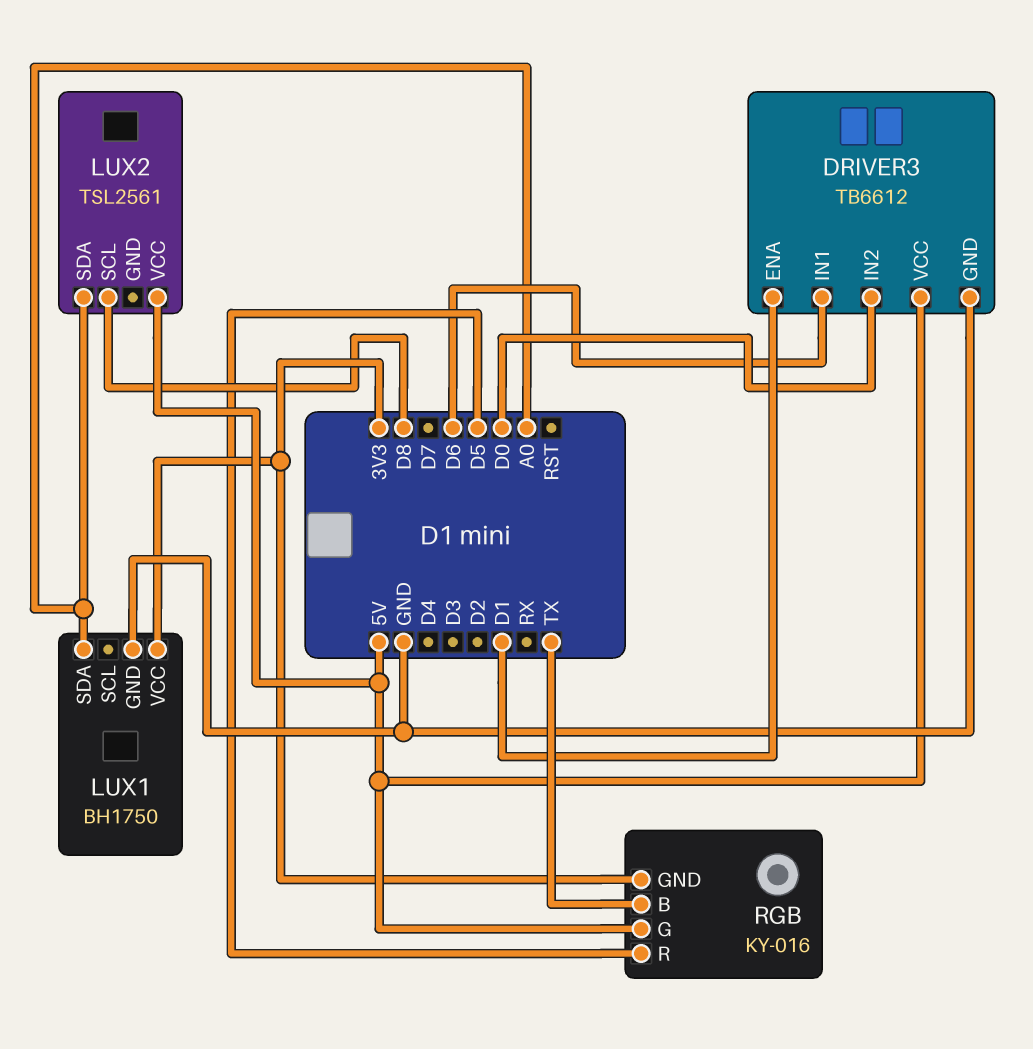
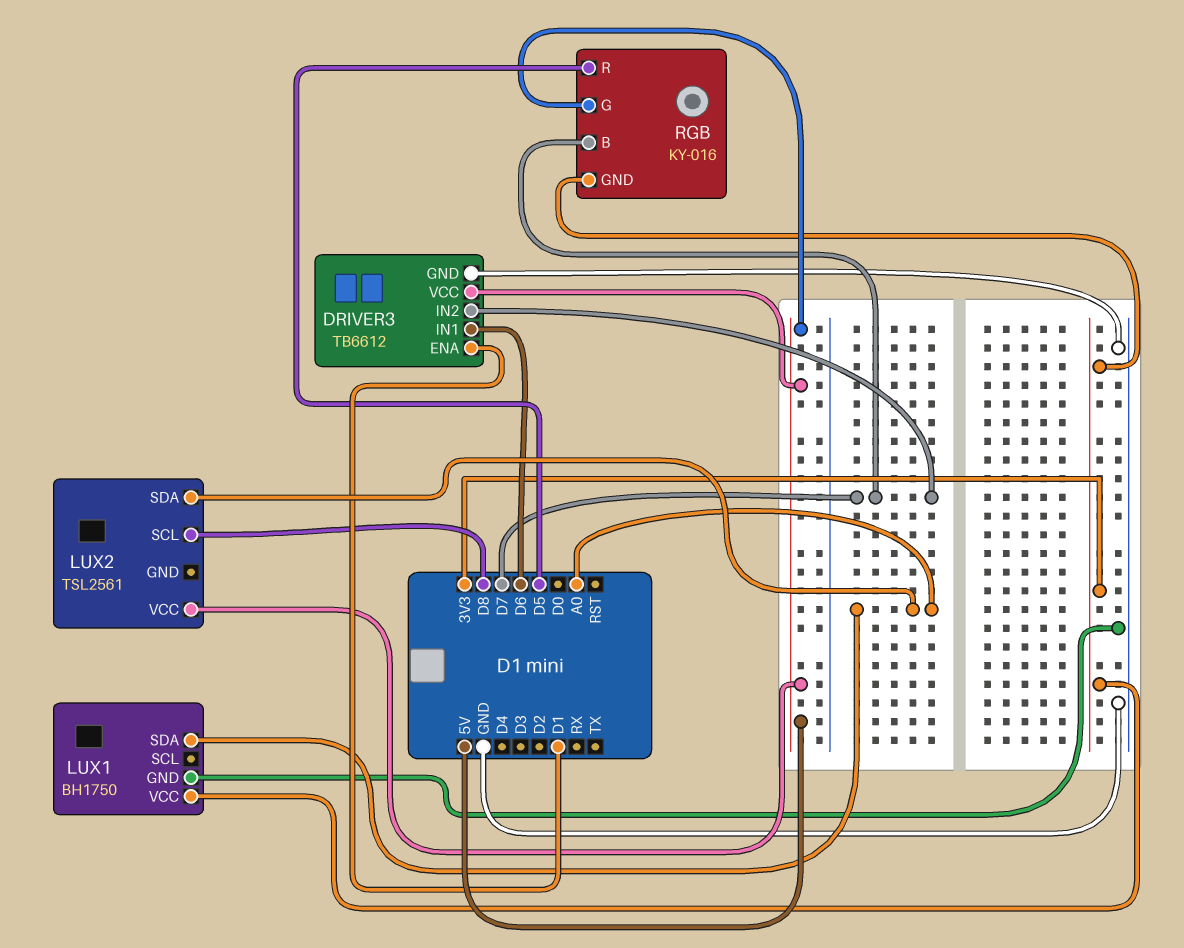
DRIVER3 pin IN2: D0 -> D7
RGB pin B: TX -> D7

